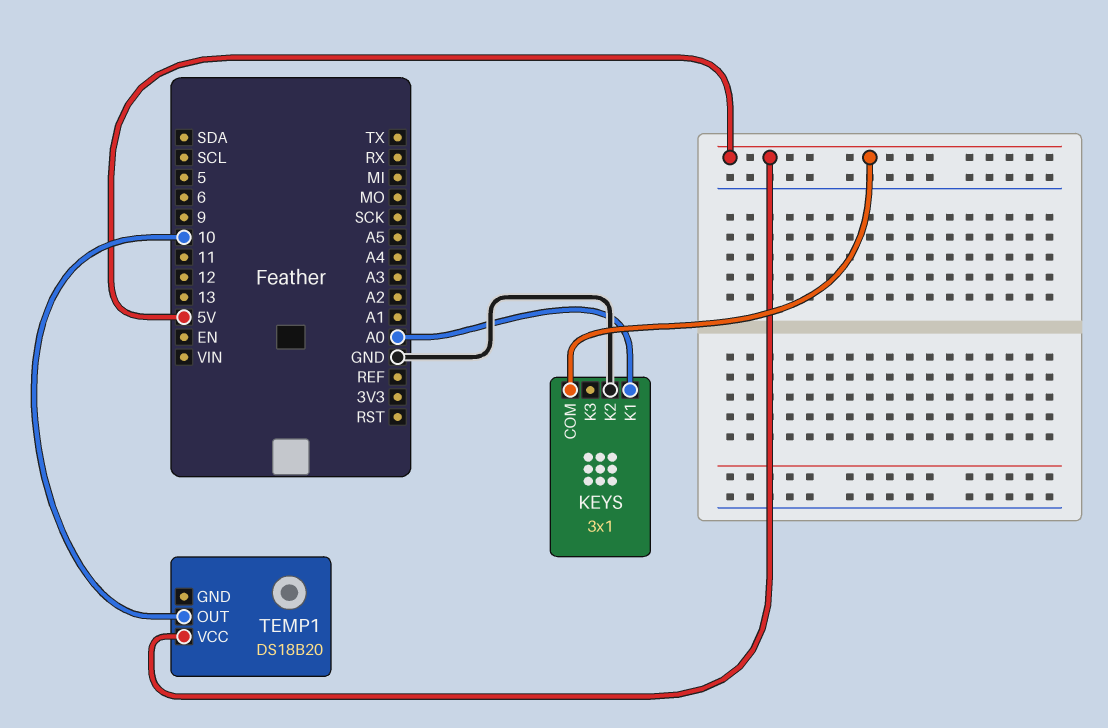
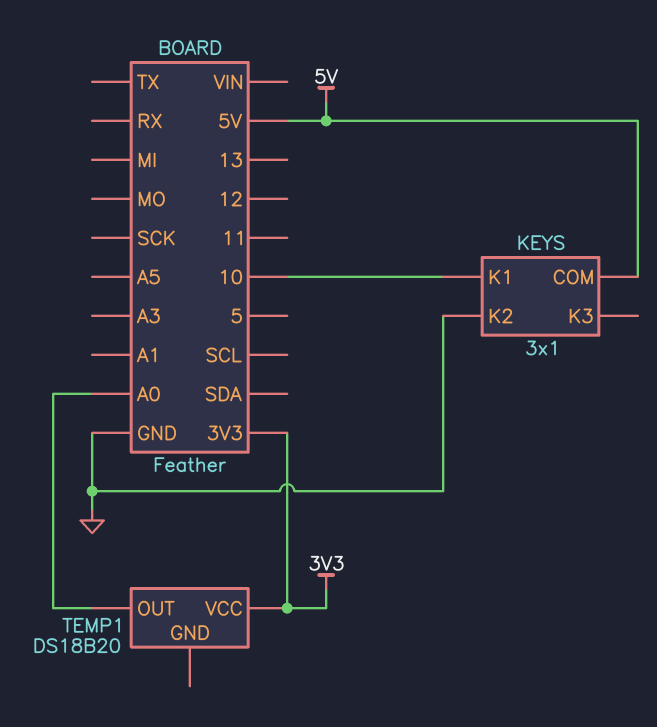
KEYS pin K1: A0 -> 10
TEMP1 pin OUT: 10 -> A0
TEMP1 pin VCC: 5V -> 3V3

